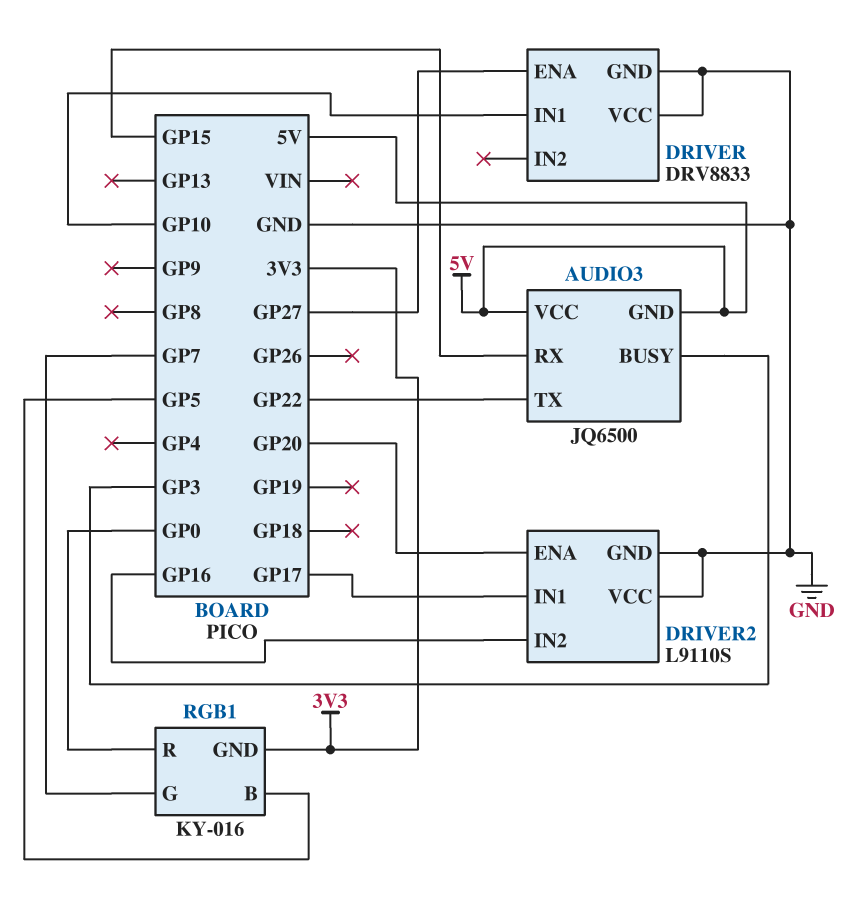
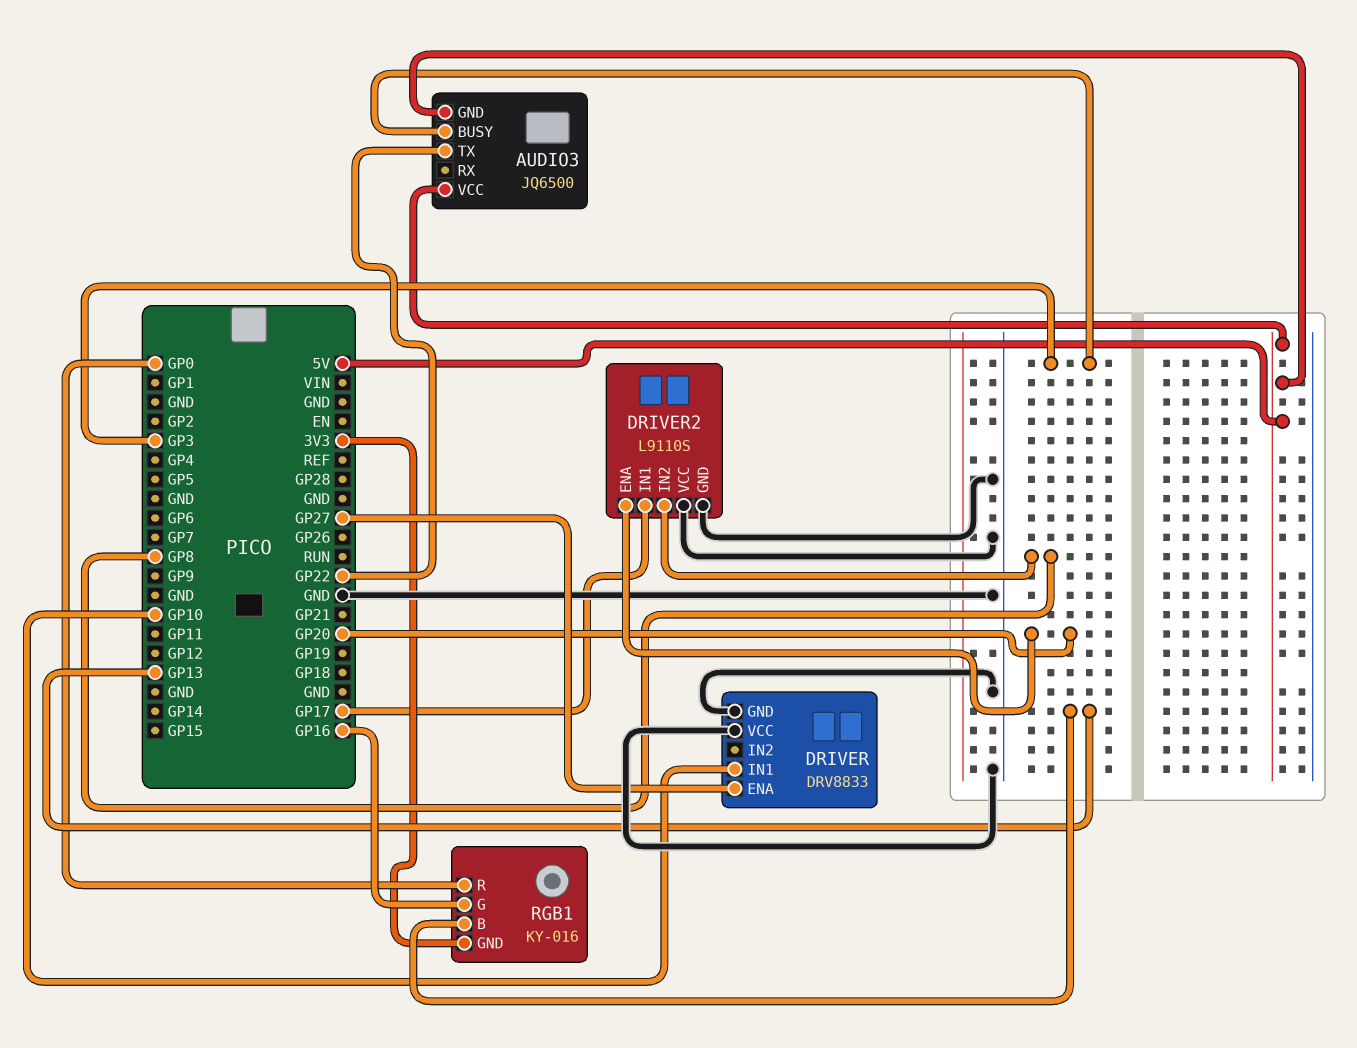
AUDIO3 pin RX: GP15 -> none
DRIVER2 pin IN2: GP16 -> GP8
RGB1 pin B: GP5 -> GP13
RGB1 pin G: GP7 -> GP16

